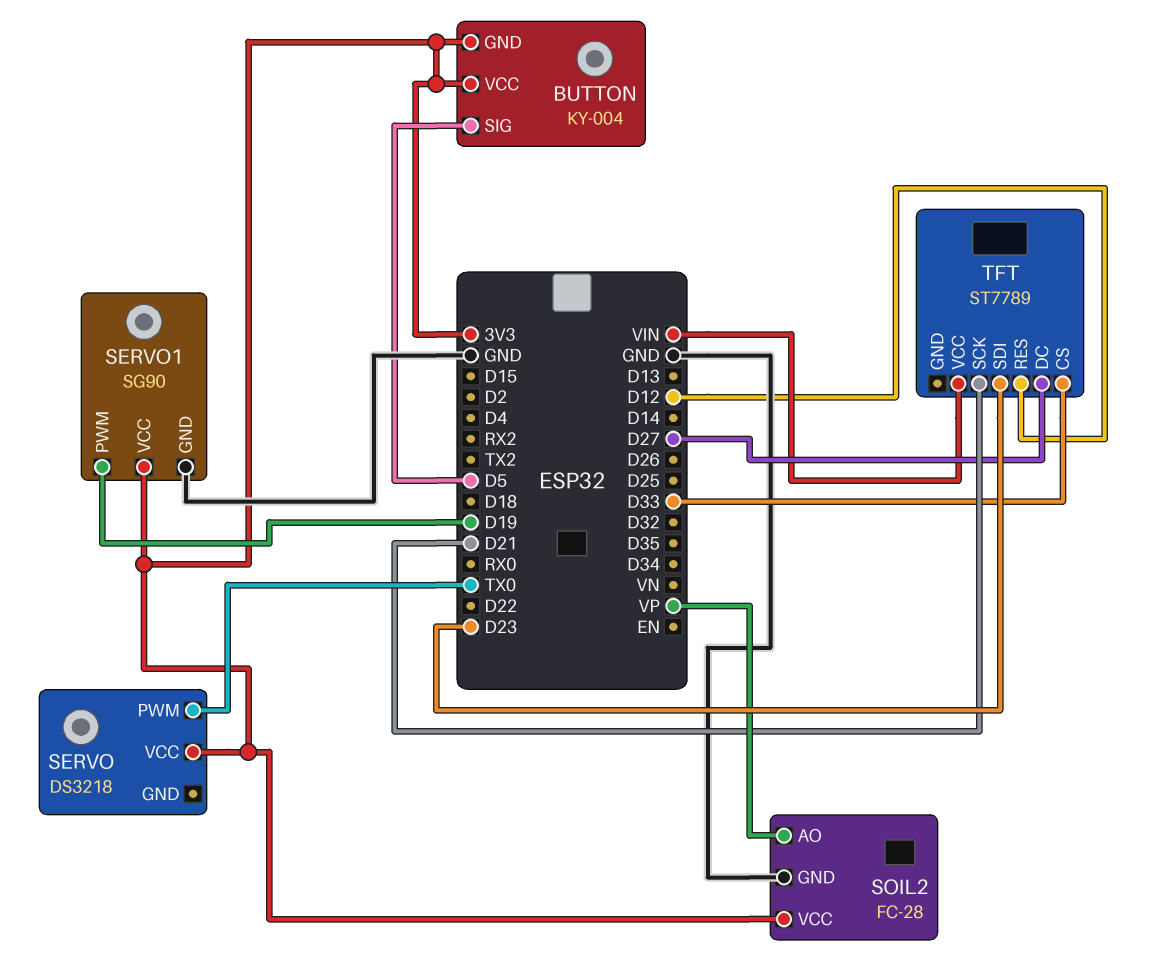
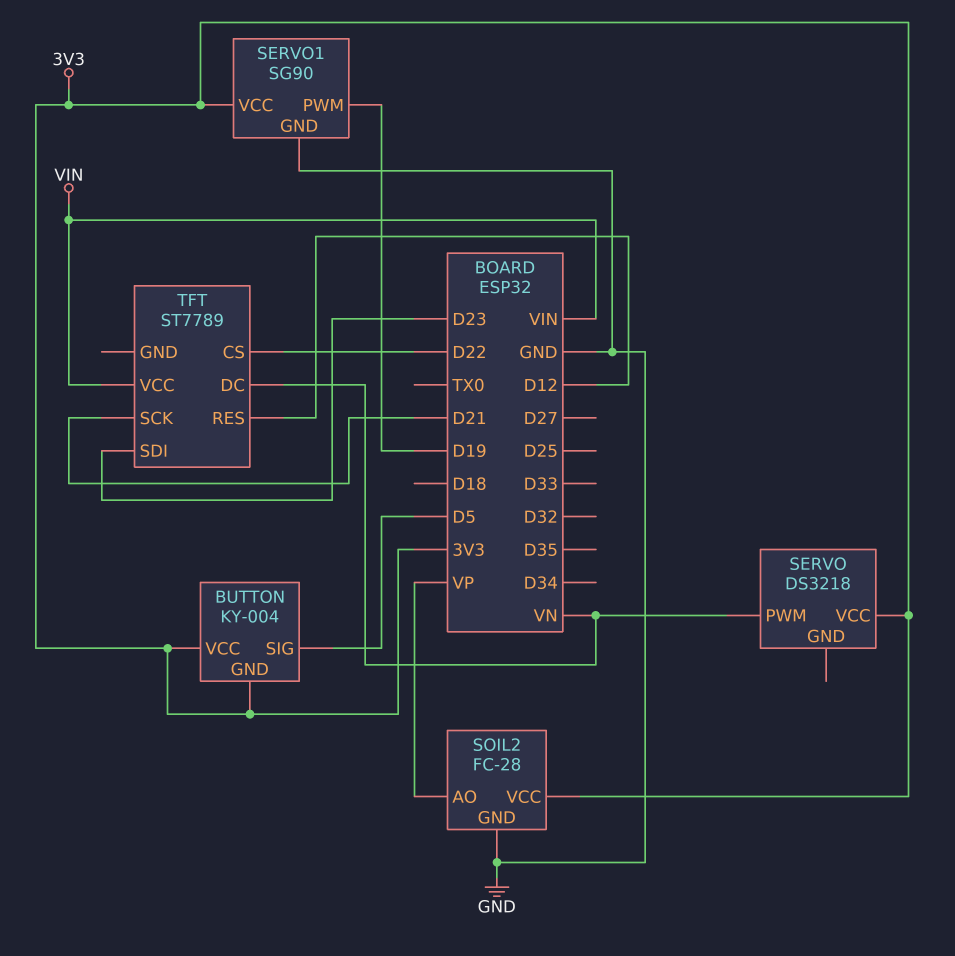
SERVO pin PWM: TX0 -> VN
TFT pin CS: D33 -> D22
TFT pin DC: D27 -> VN

